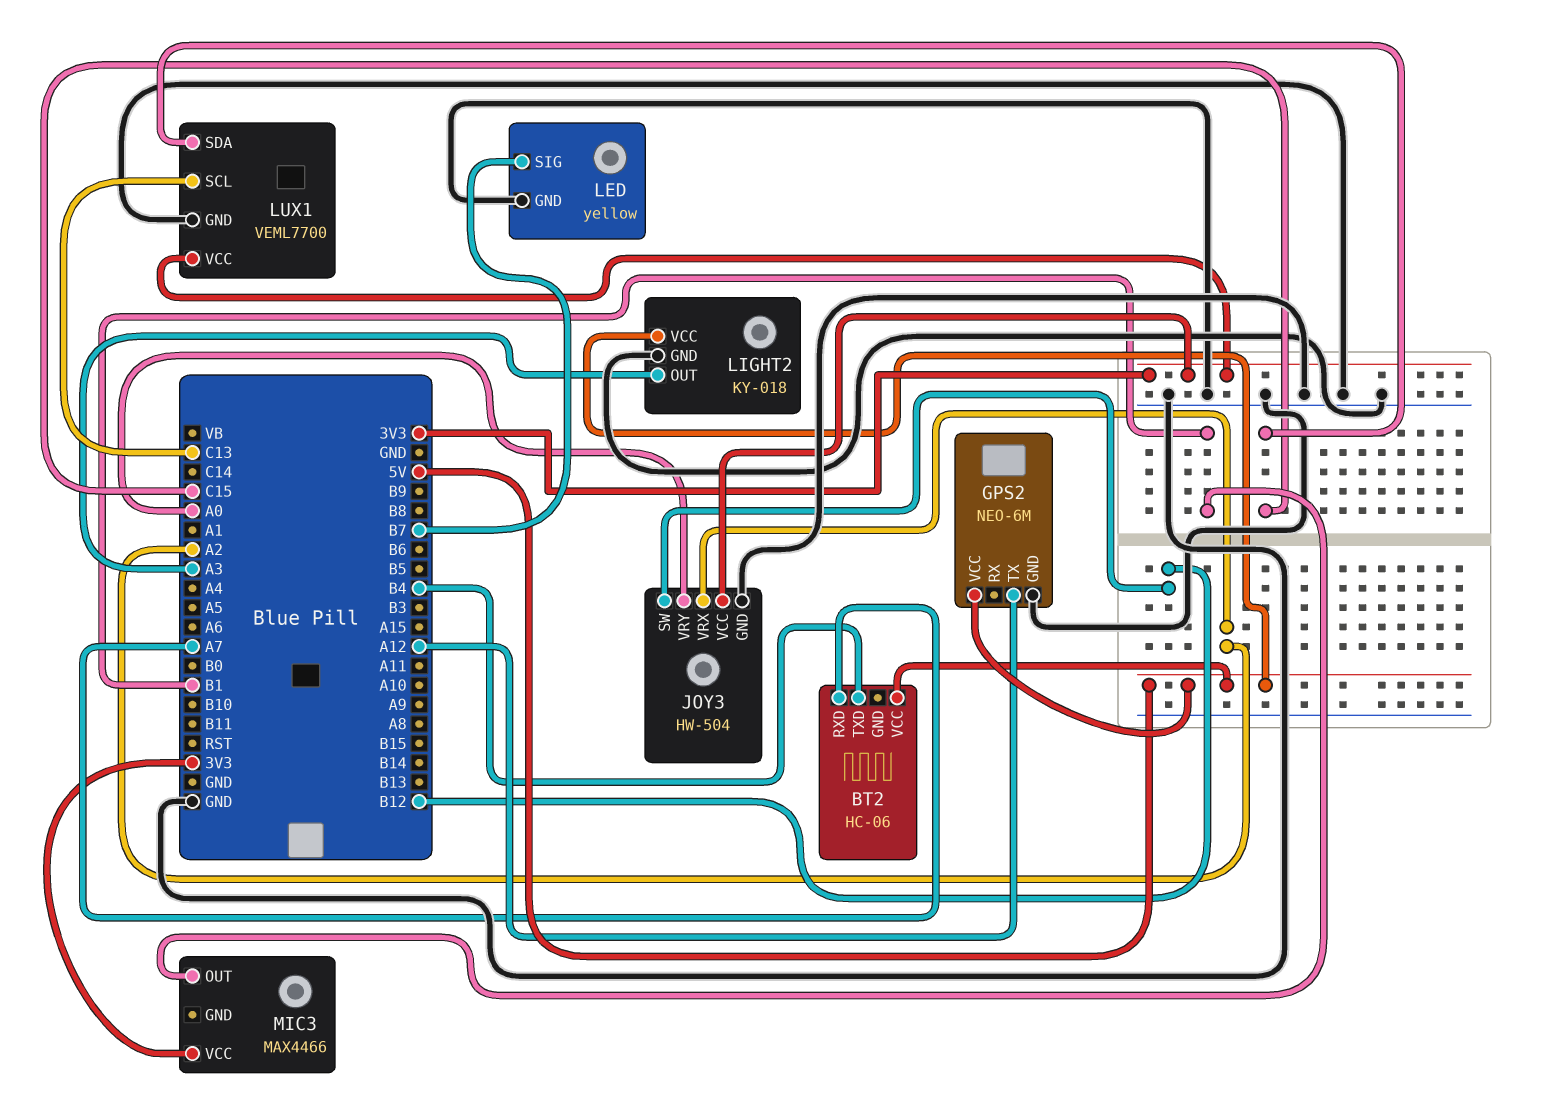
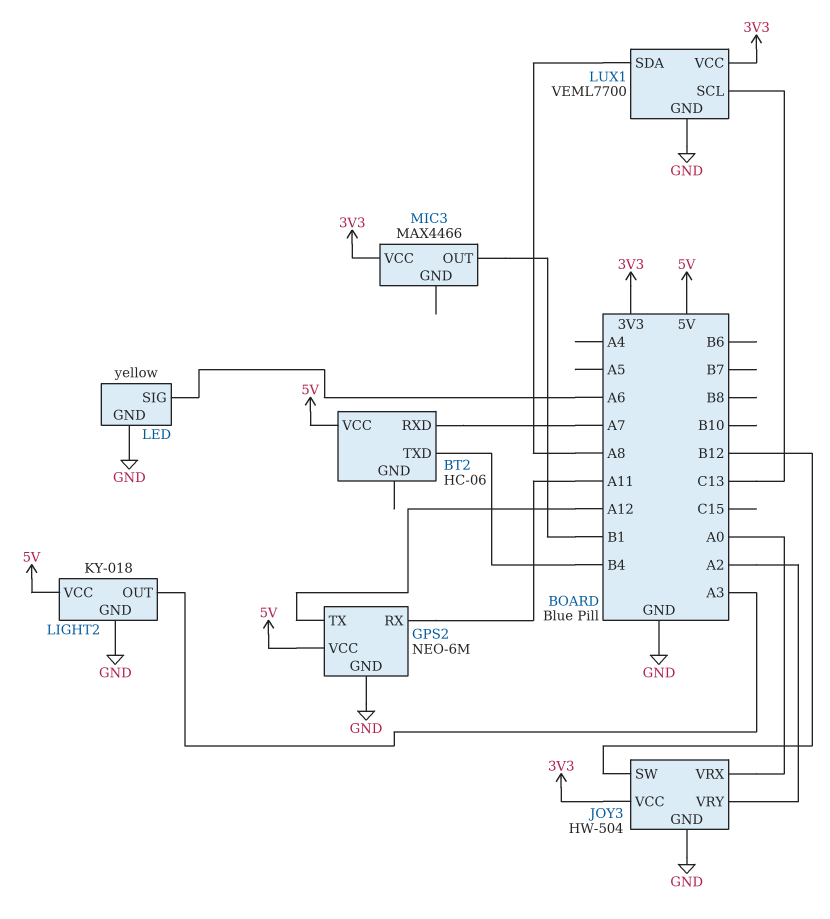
GPS2 pin RX: none -> A11
JOY3 pin VRX: A2 -> A0
JOY3 pin VRY: A0 -> A2
LED pin SIG: B7 -> A6
LUX1 pin SDA: C15 -> A8

